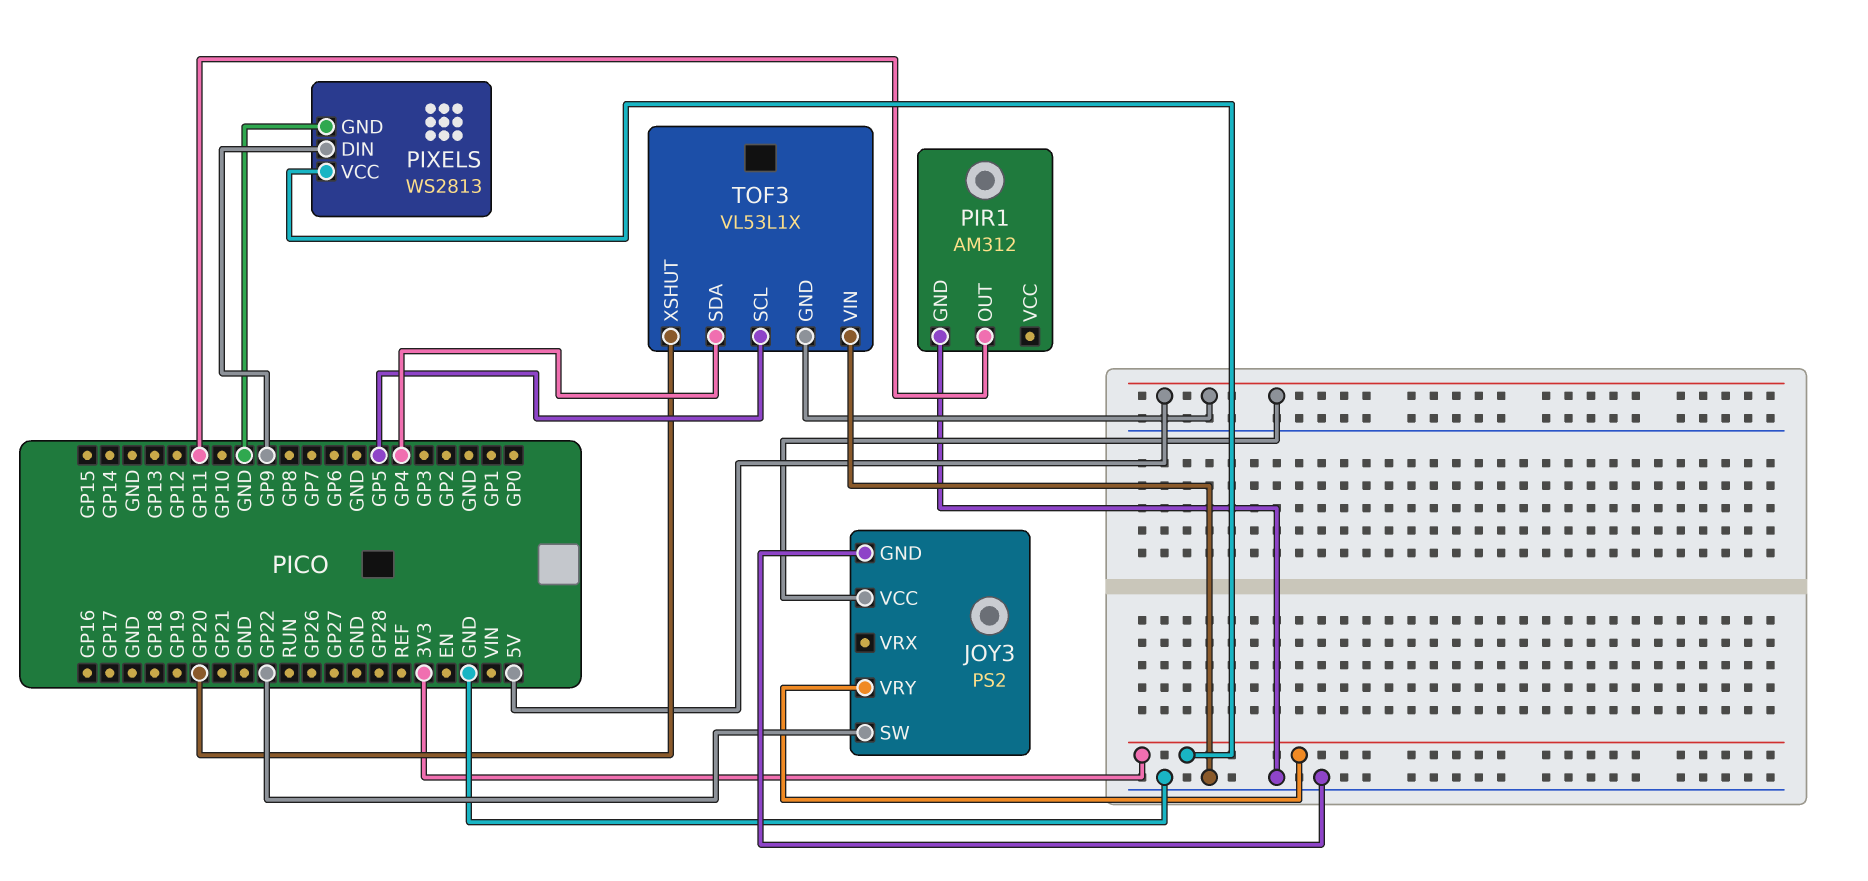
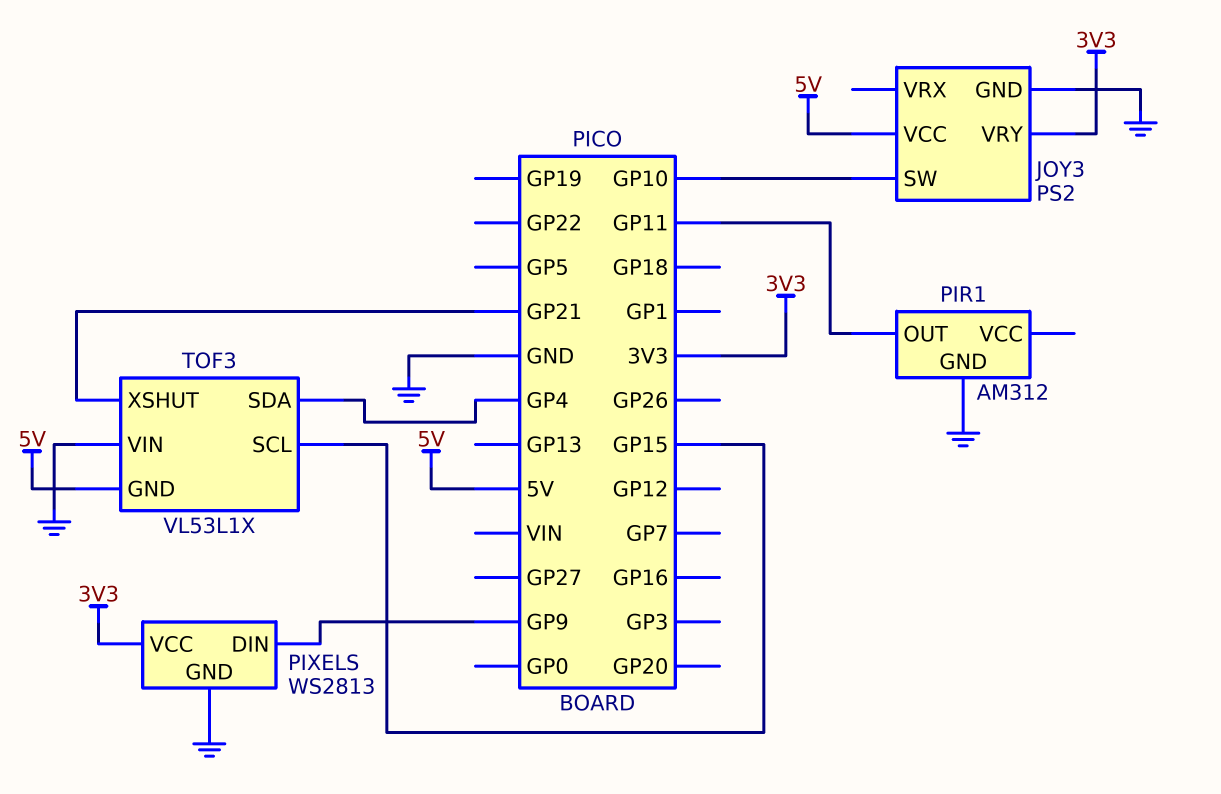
JOY3 pin SW: GP22 -> GP10
TOF3 pin SCL: GP5 -> GP15
TOF3 pin XSHUT: GP20 -> GP21

